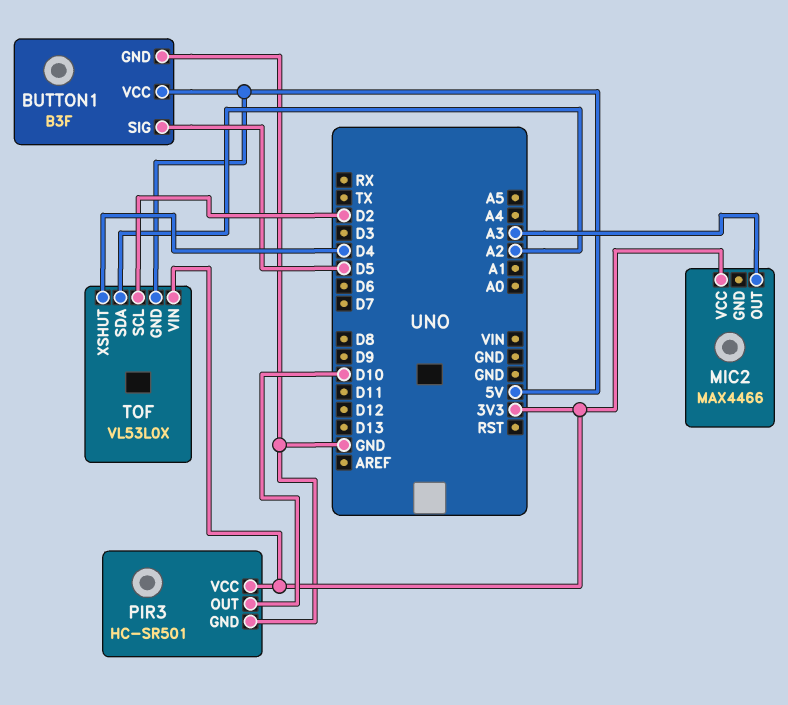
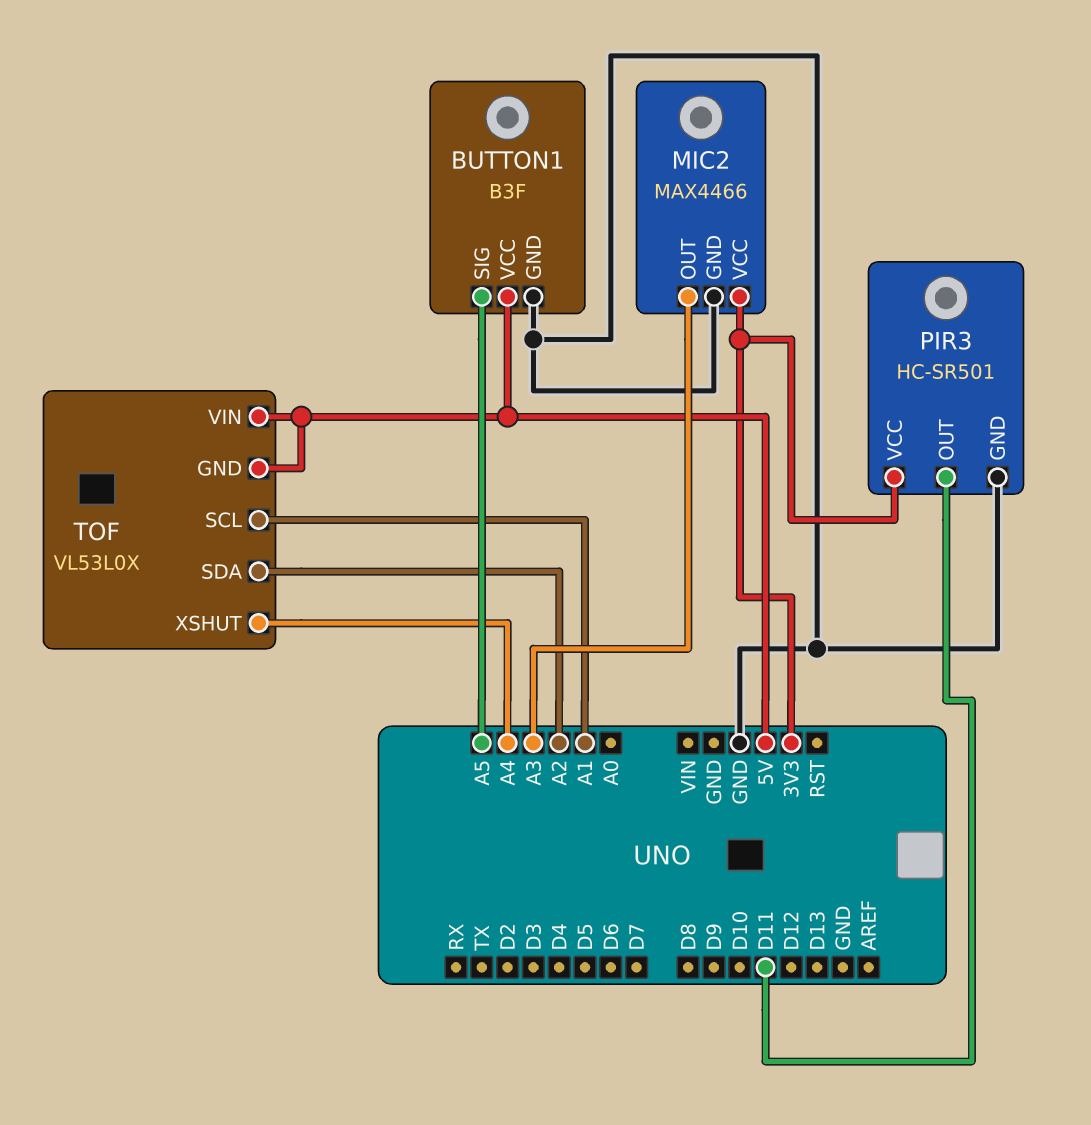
BUTTON1 pin SIG: D5 -> A5
MIC2 pin GND: none -> GND
PIR3 pin OUT: D10 -> D11
TOF pin SCL: D2 -> A1
TOF pin VIN: 3V3 -> 5V
TOF pin XSHUT: D4 -> A4

